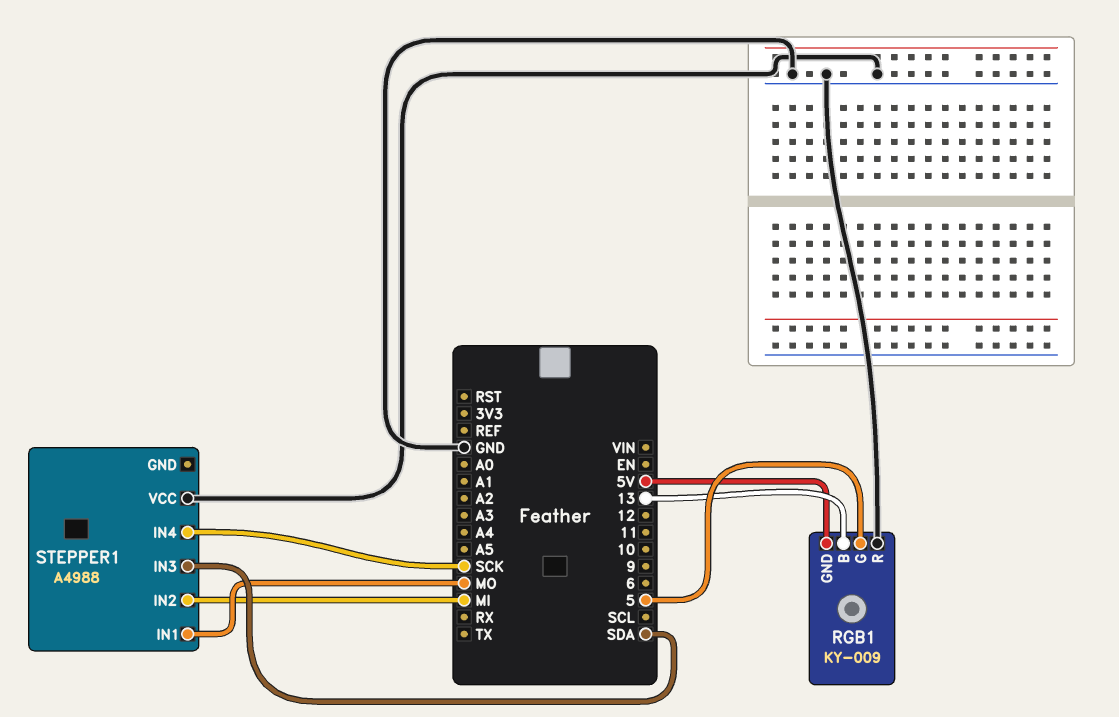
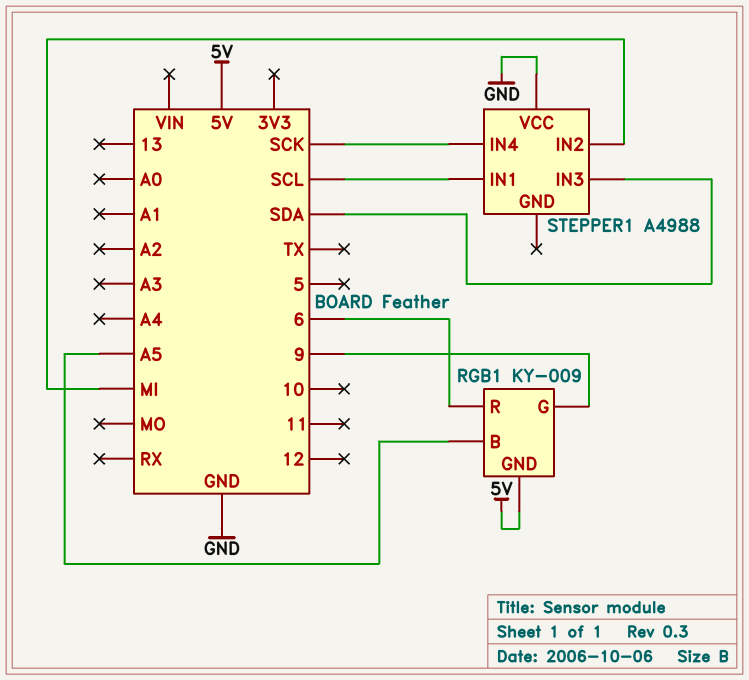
RGB1 pin B: 13 -> A5
RGB1 pin G: 5 -> 9
RGB1 pin R: GND -> 6
STEPPER1 pin IN1: MO -> SCL

